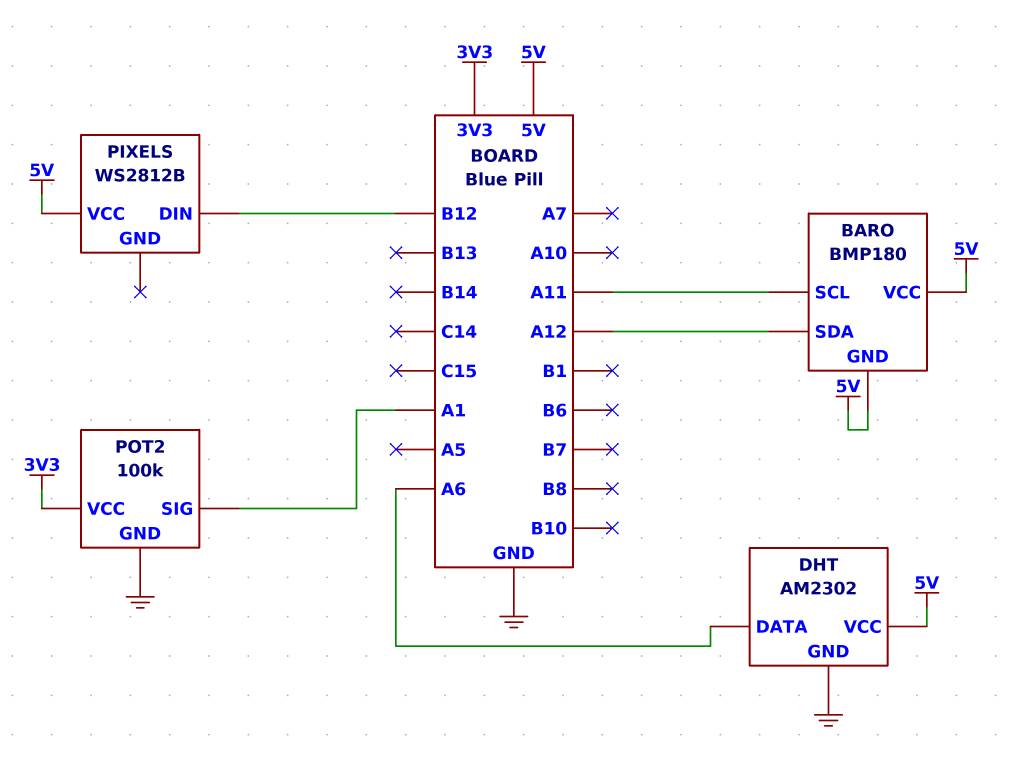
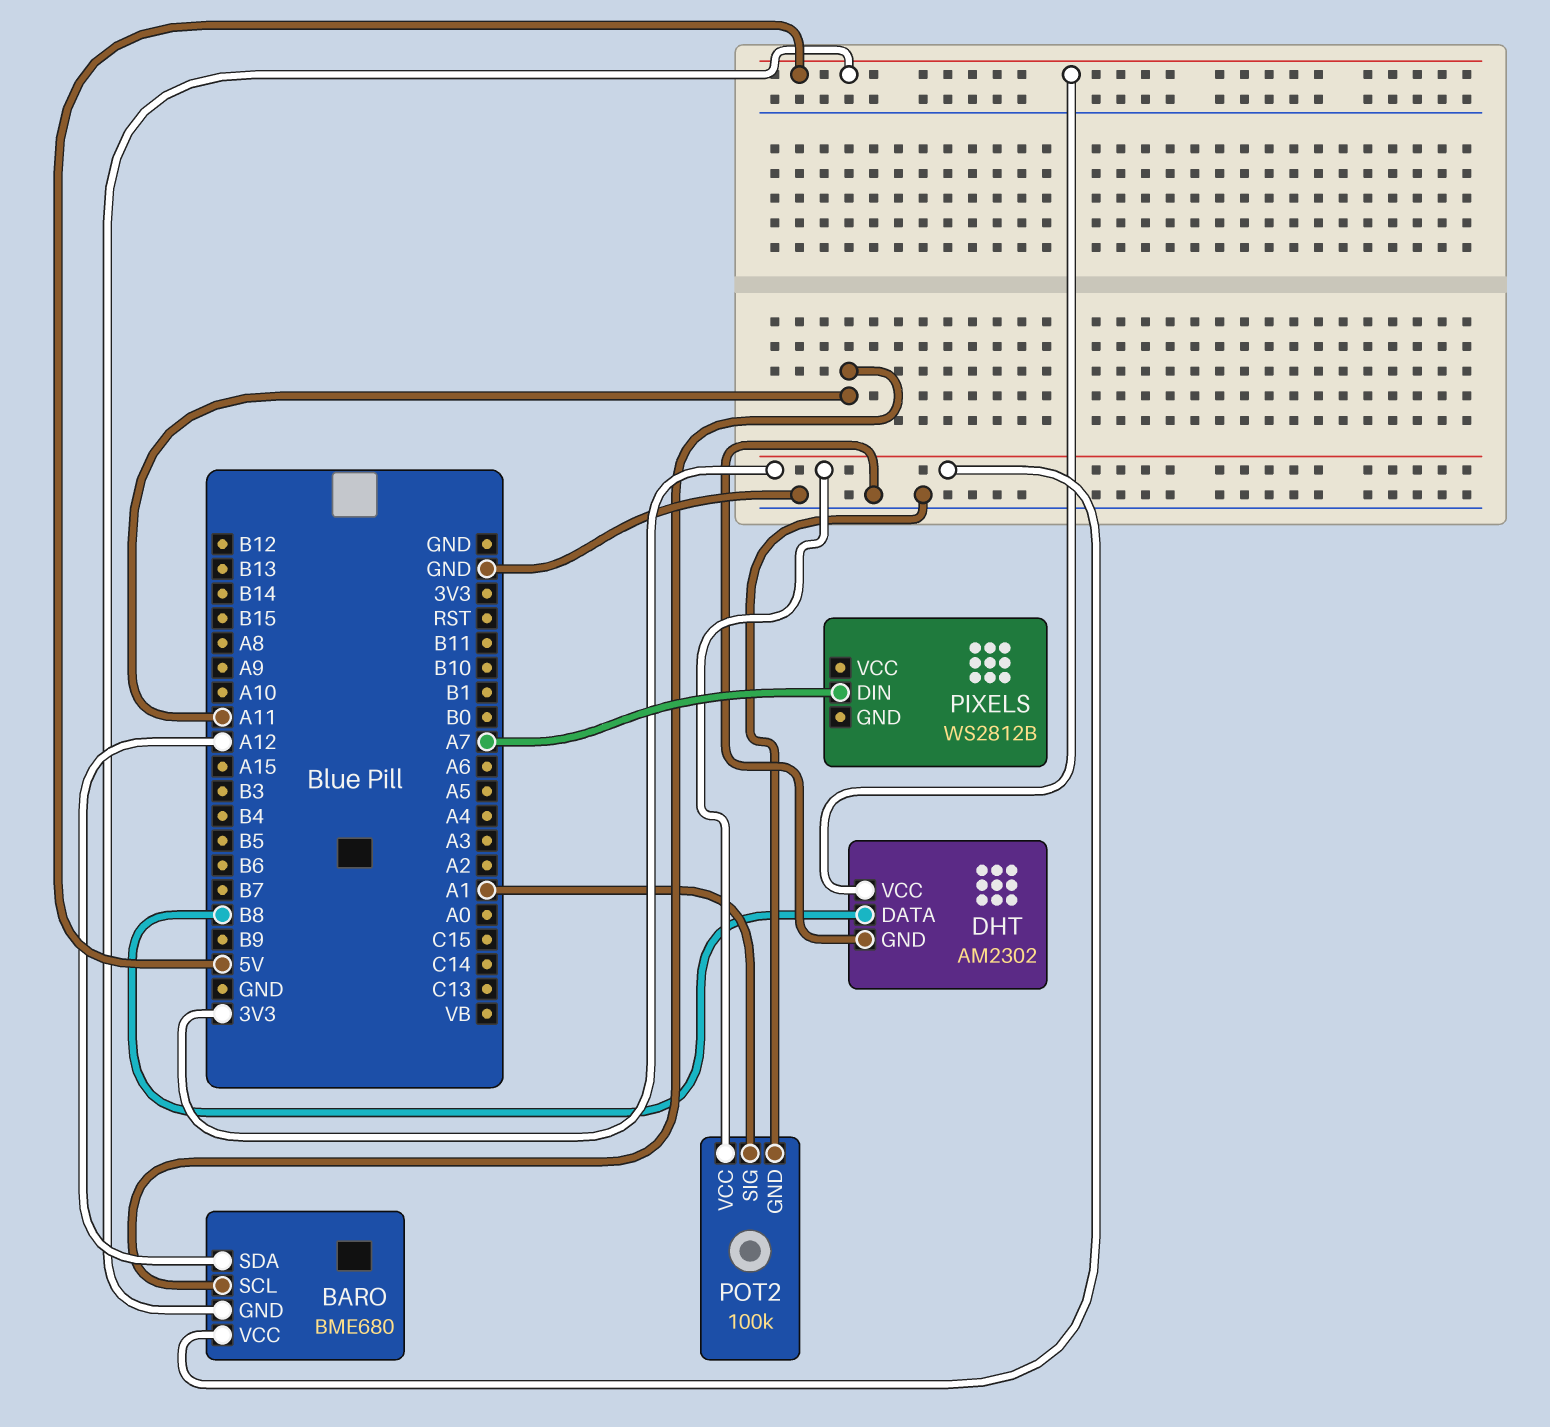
BARO: BMP180 -> BME680
BARO pin VCC: 5V -> 3V3
DHT pin DATA: A6 -> B8
PIXELS pin DIN: B12 -> A7
PIXELS pin VCC: 5V -> none

